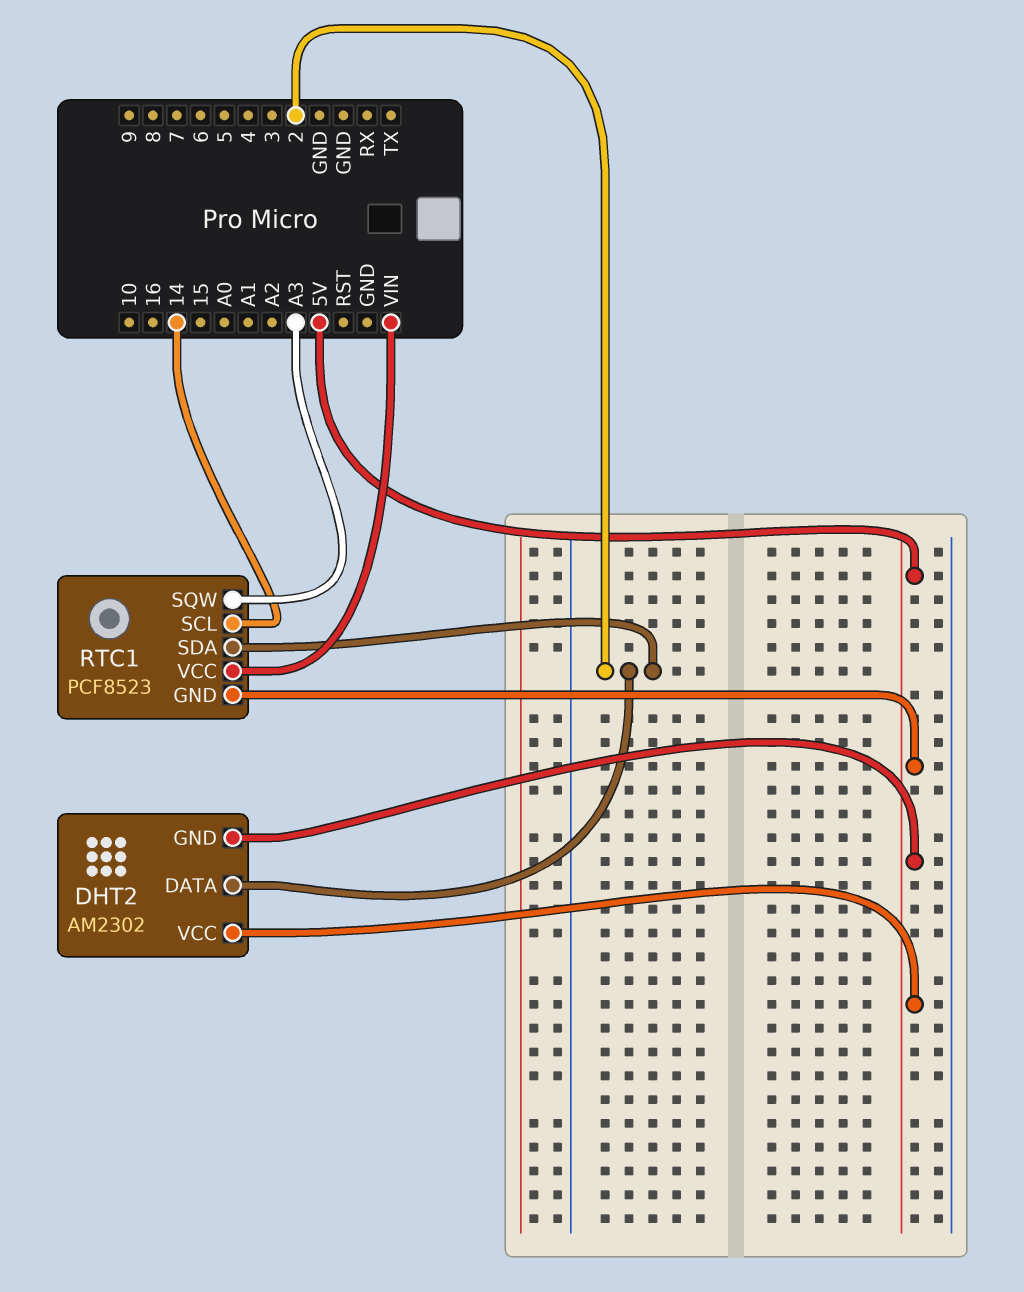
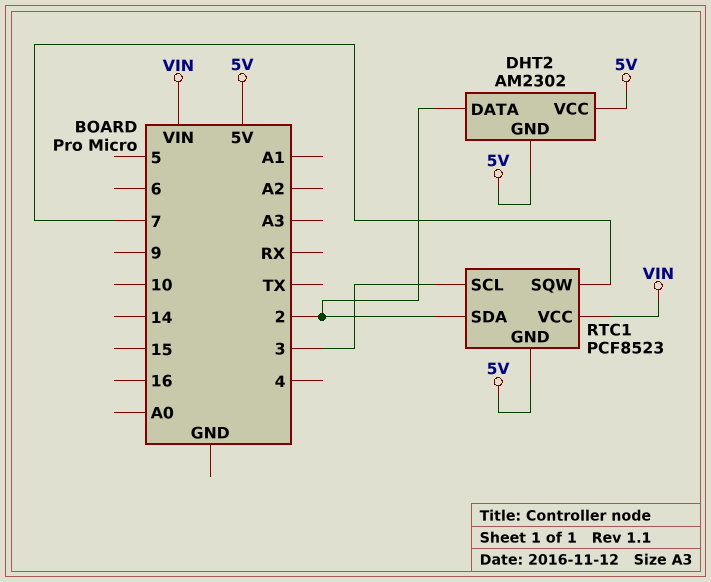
RTC1 pin SCL: 14 -> 3
RTC1 pin SQW: A3 -> 7

